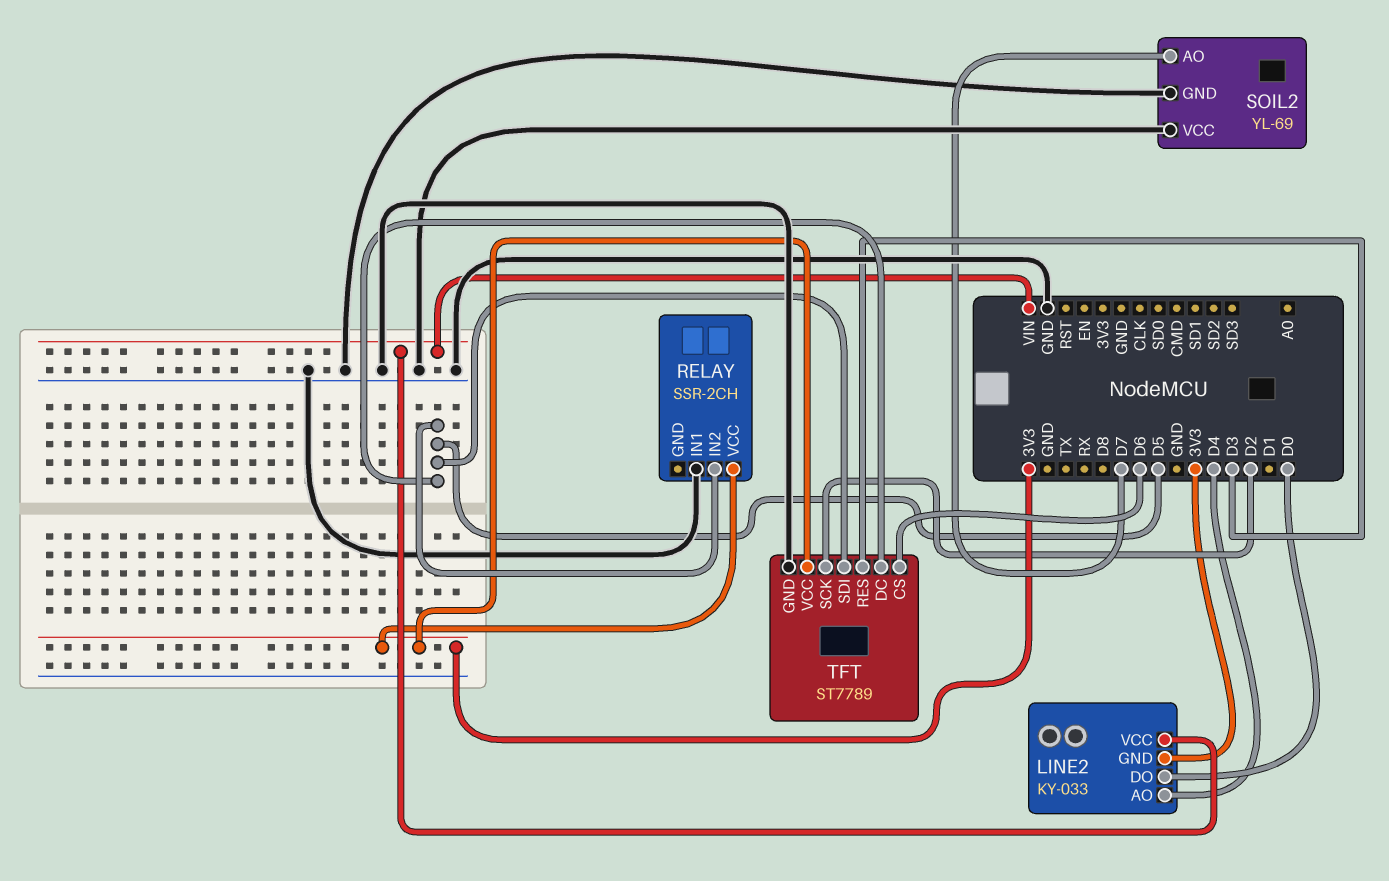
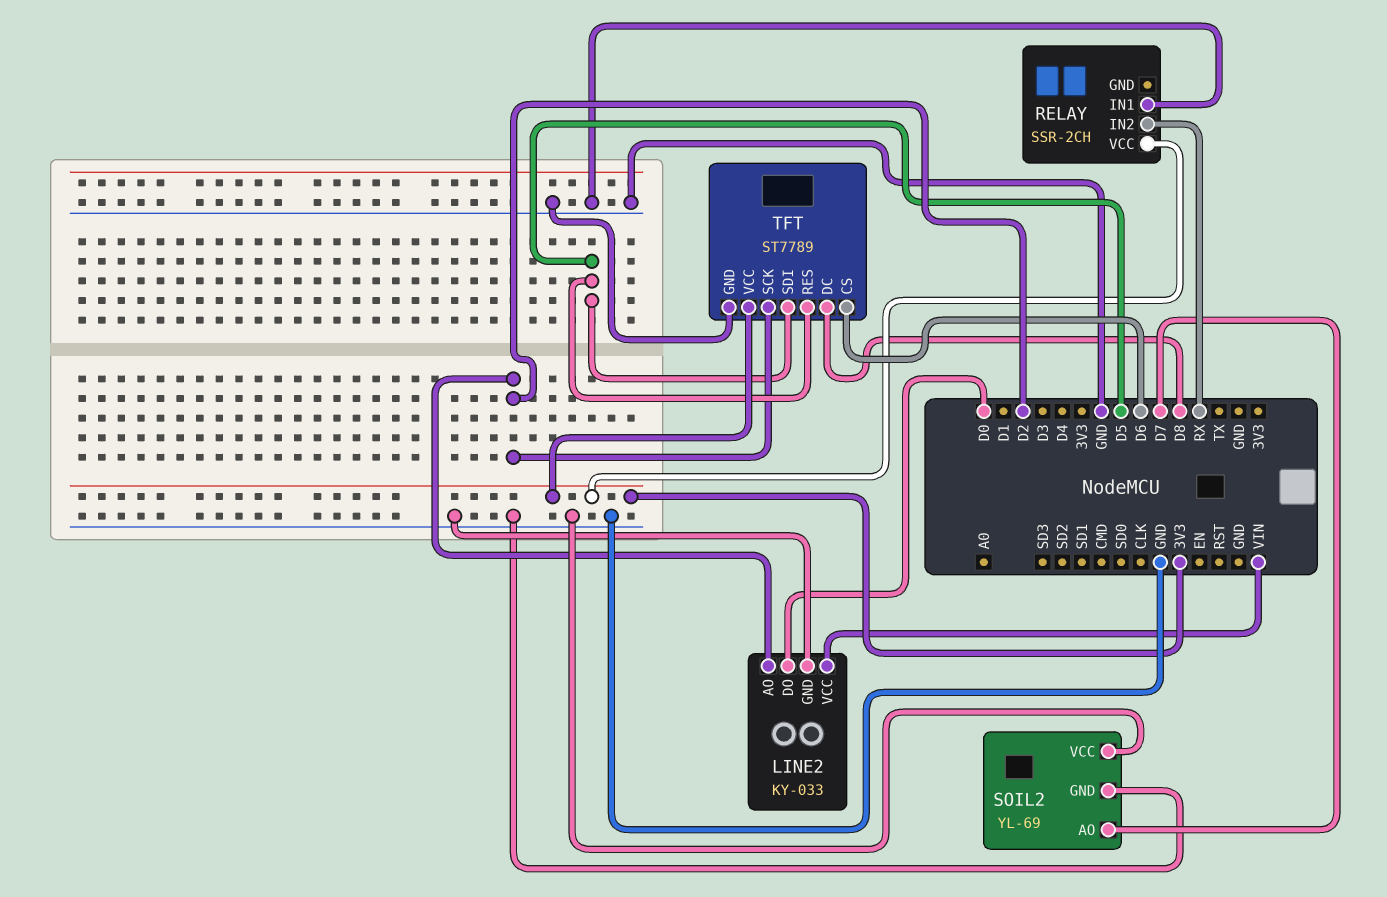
LINE2 pin AO: D4 -> D2
LINE2 pin GND: 3V3 -> GND
RELAY pin IN2: D5 -> RX
TFT pin DC: D5 -> D8
TFT pin RES: D3 -> D5

